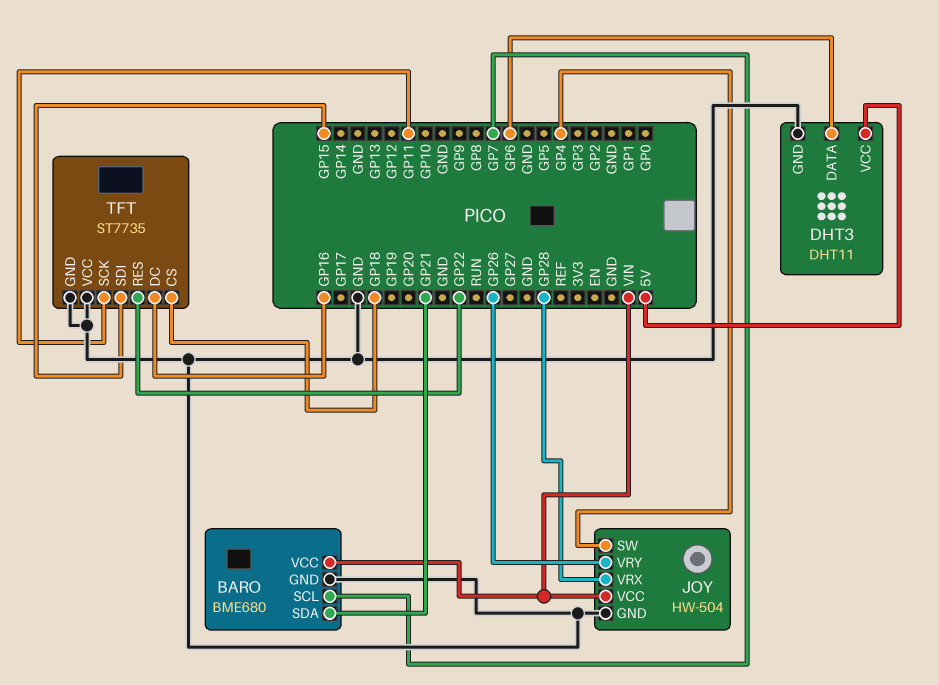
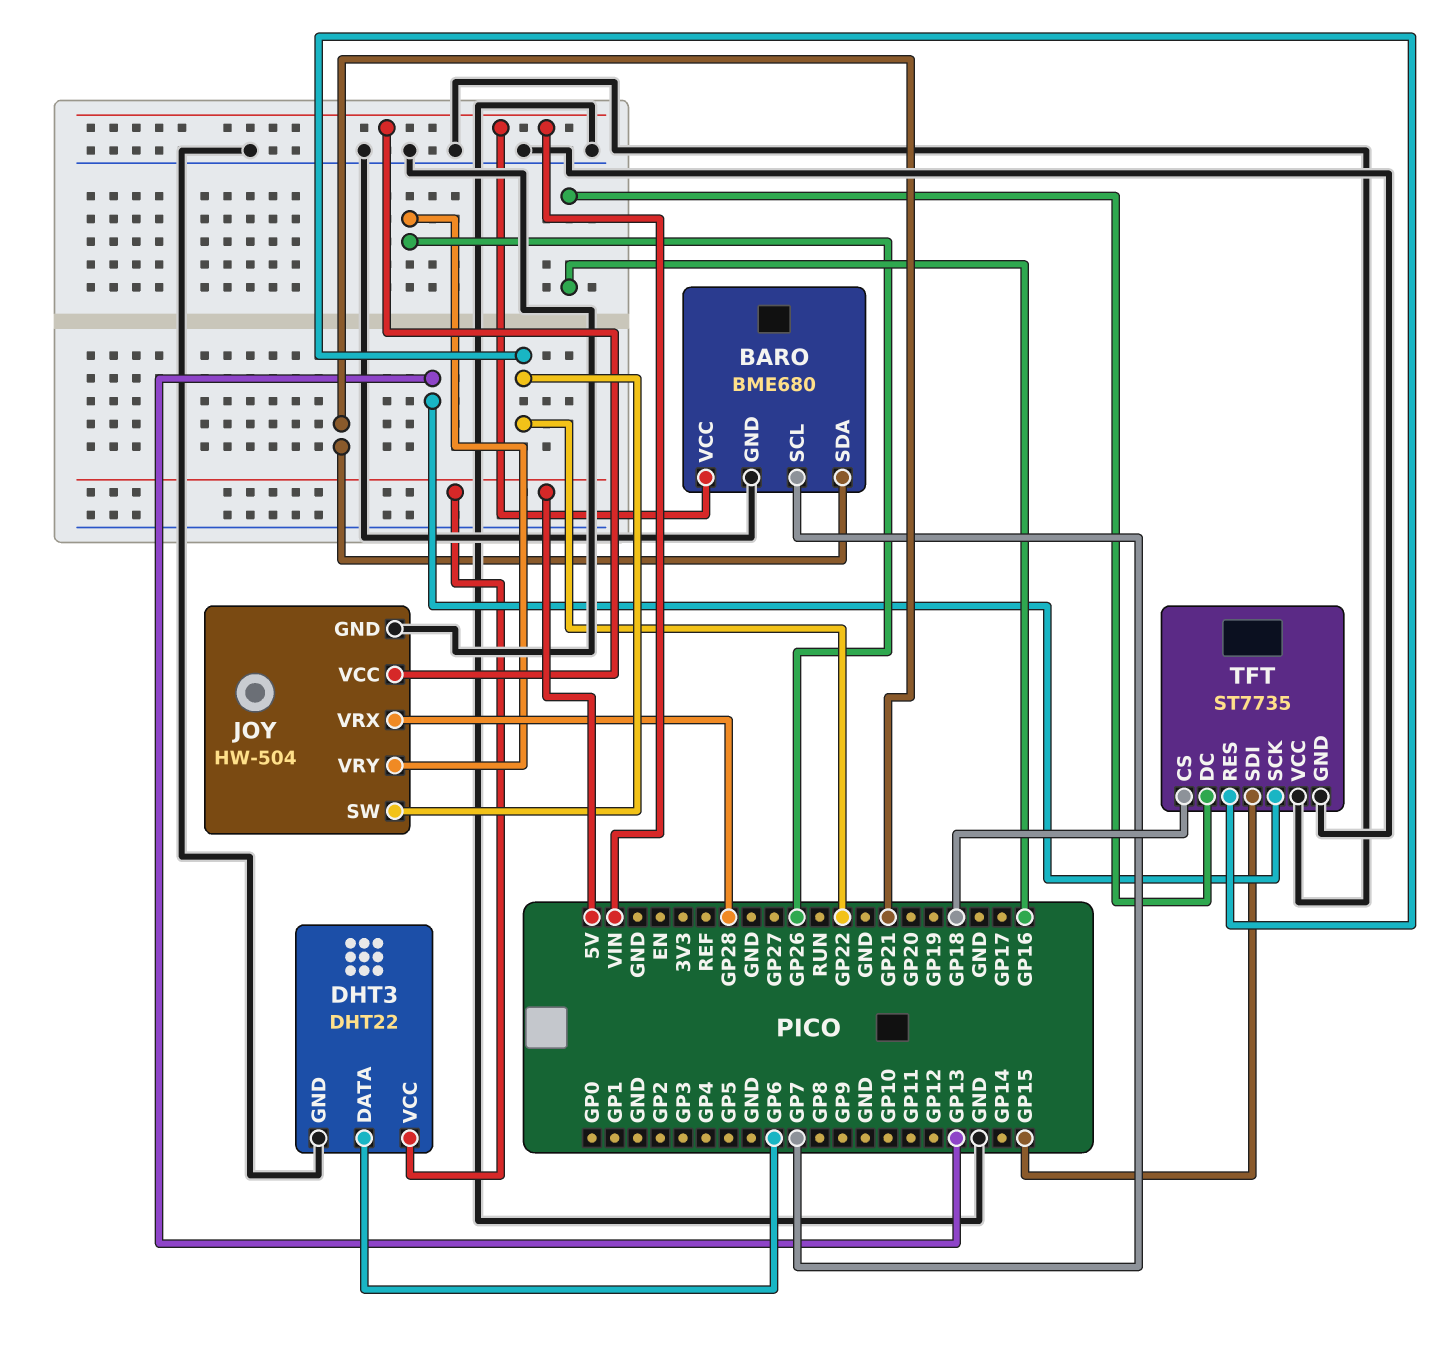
DHT3: DHT11 -> DHT22
JOY pin SW: GP4 -> GP22
TFT pin SCK: GP11 -> GP13

